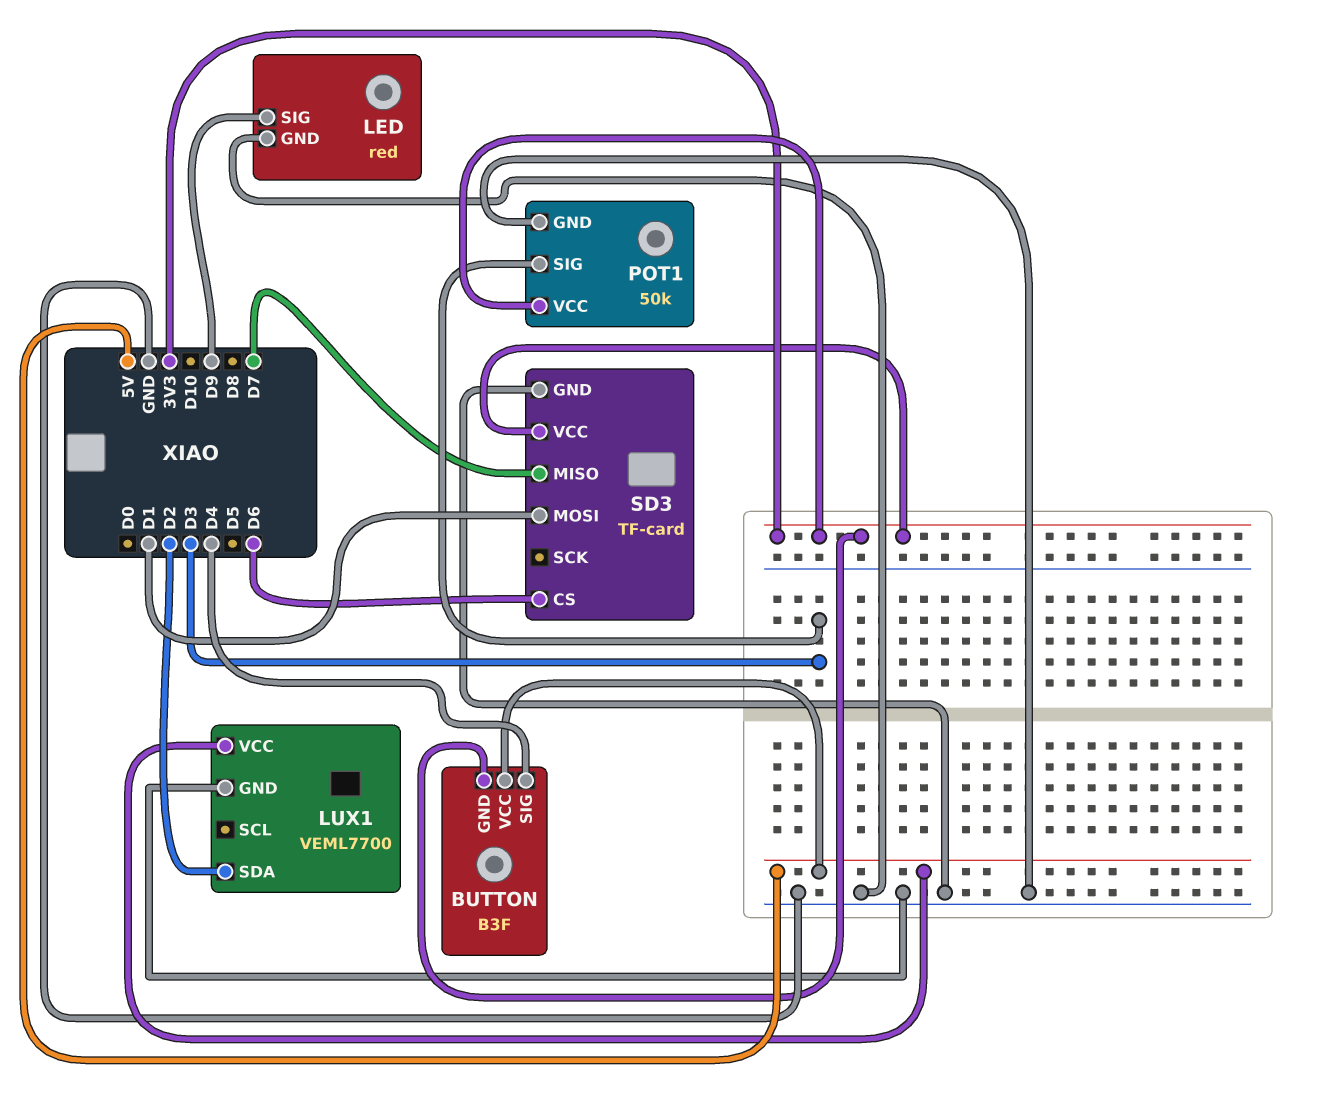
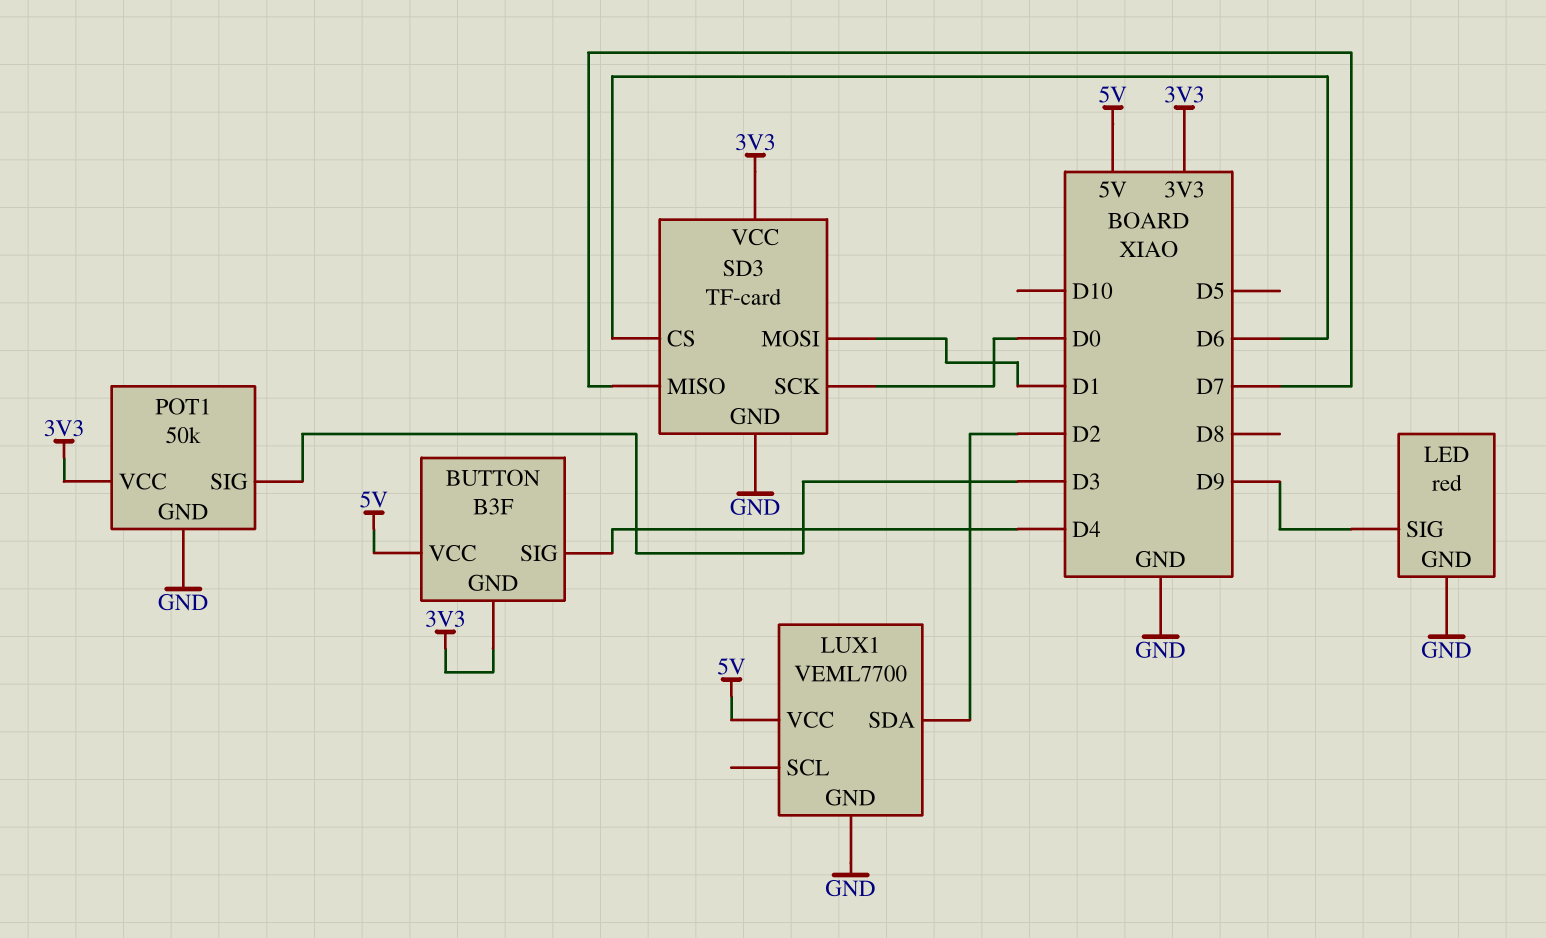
SD3 pin SCK: none -> D0

